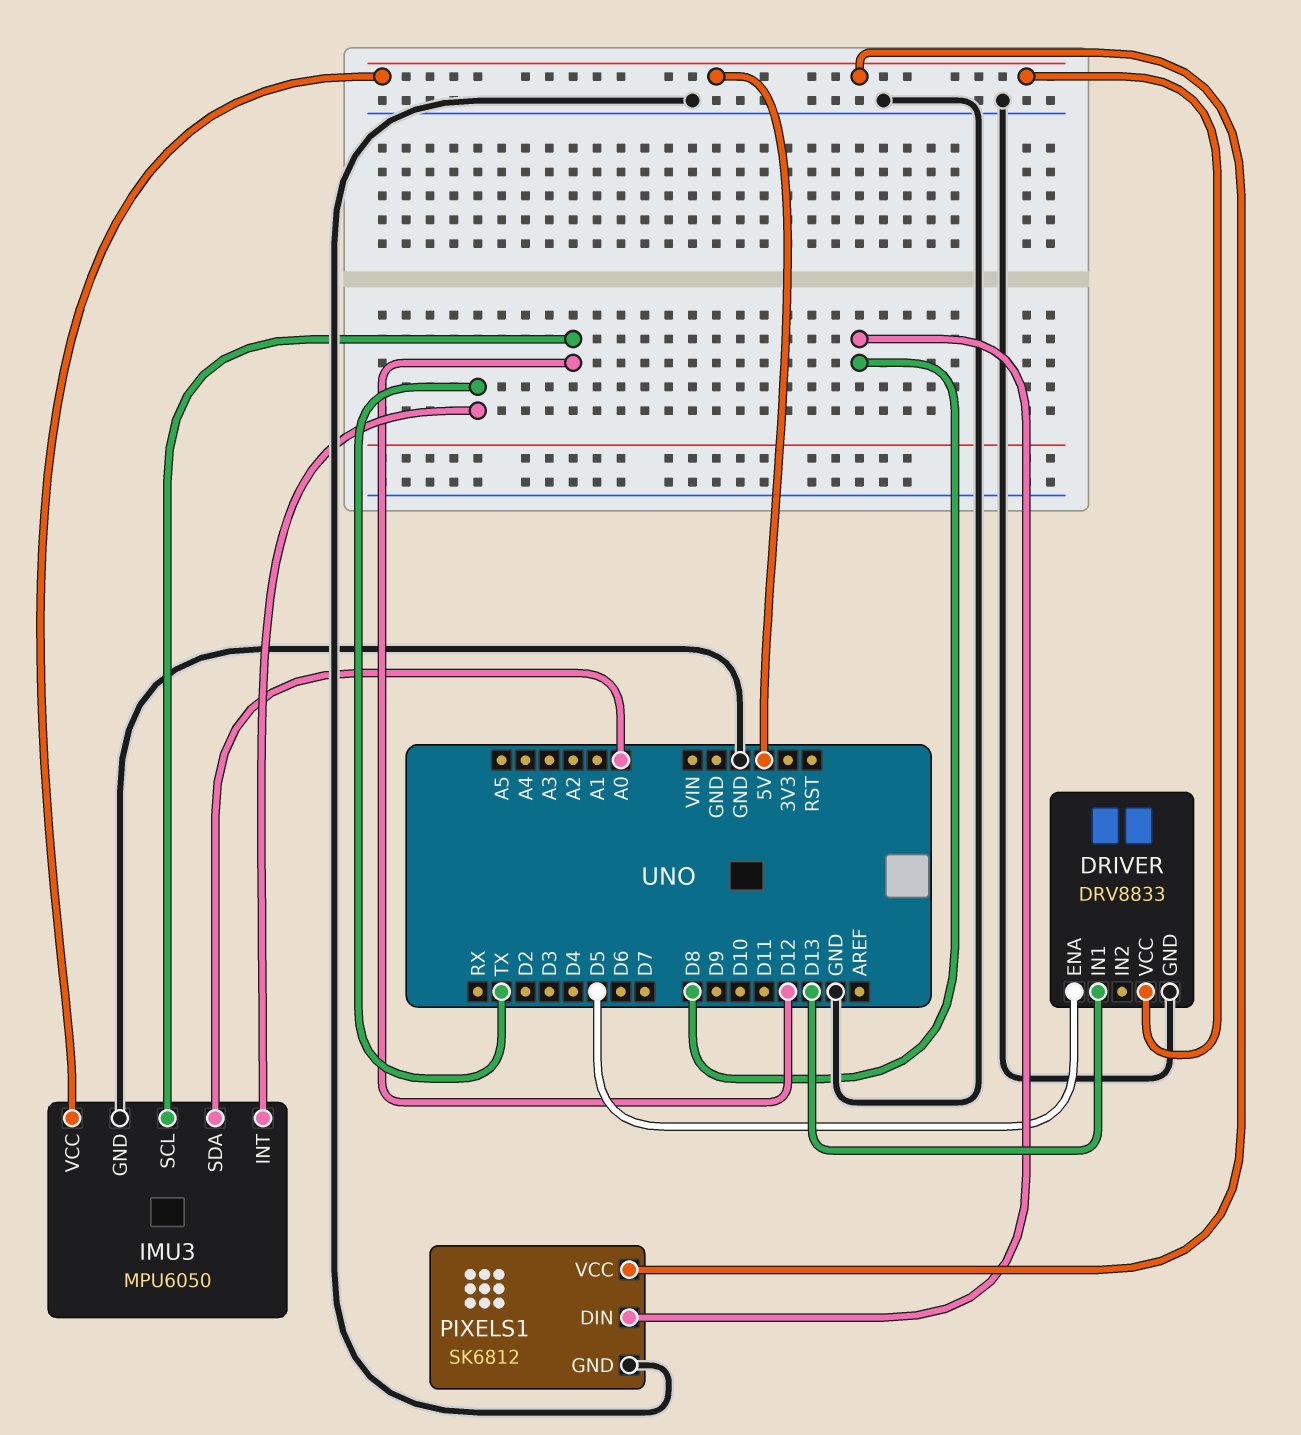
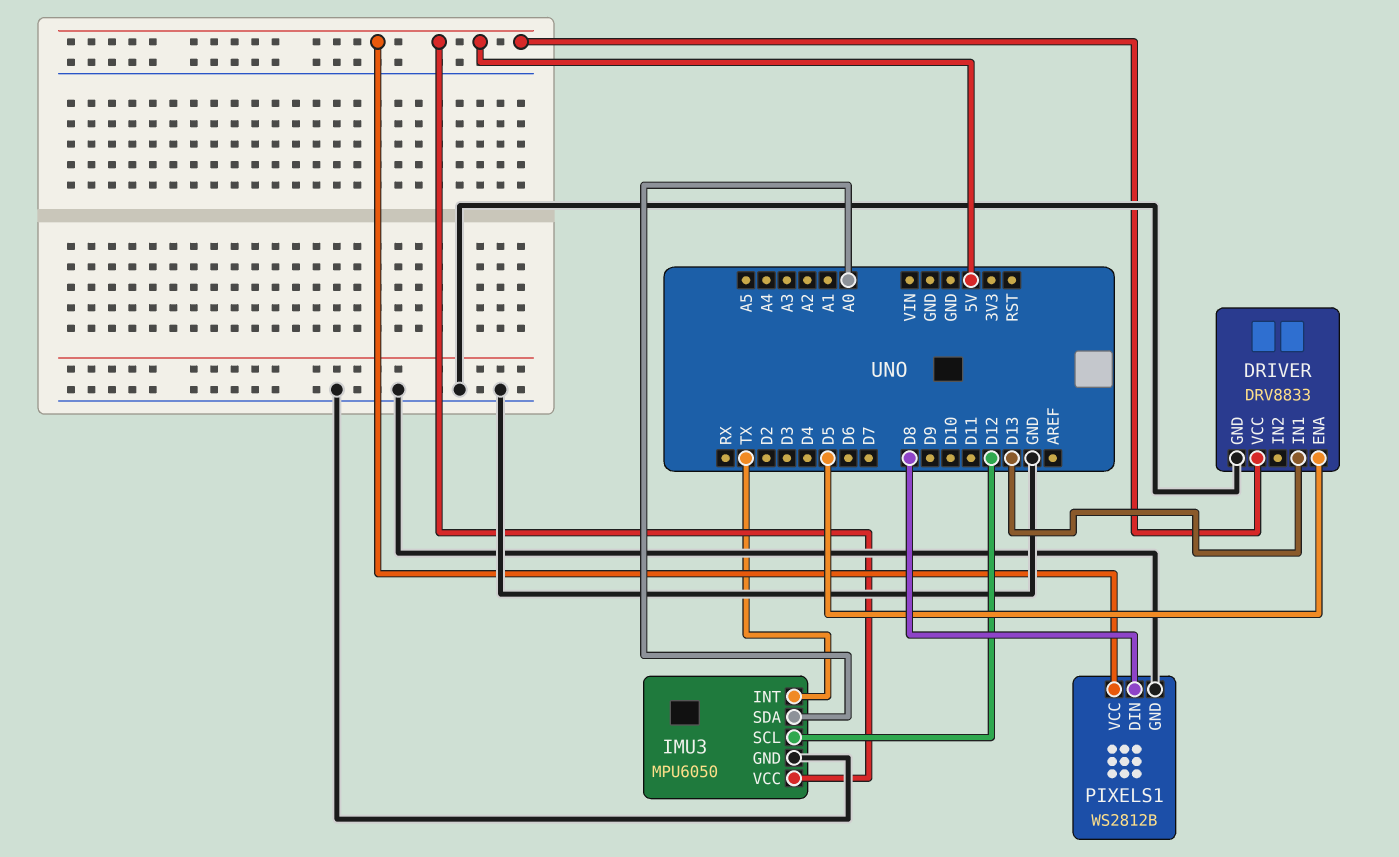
PIXELS1: SK6812 -> WS2812B

